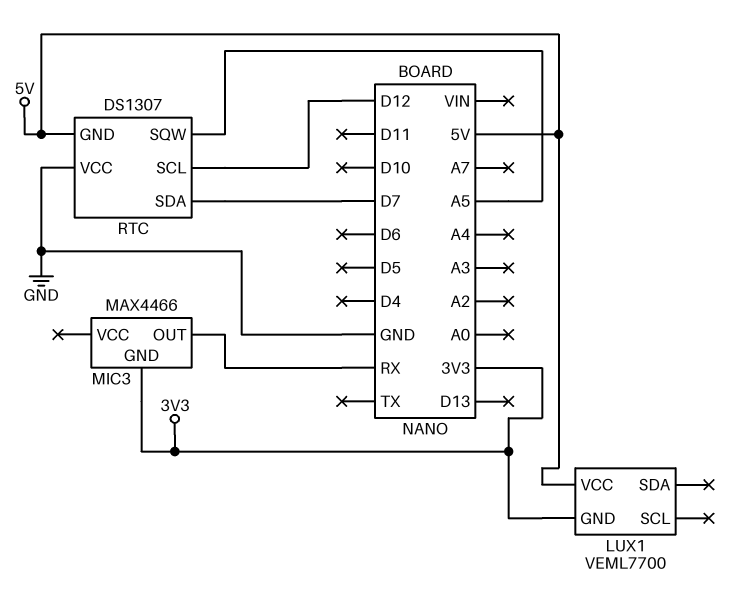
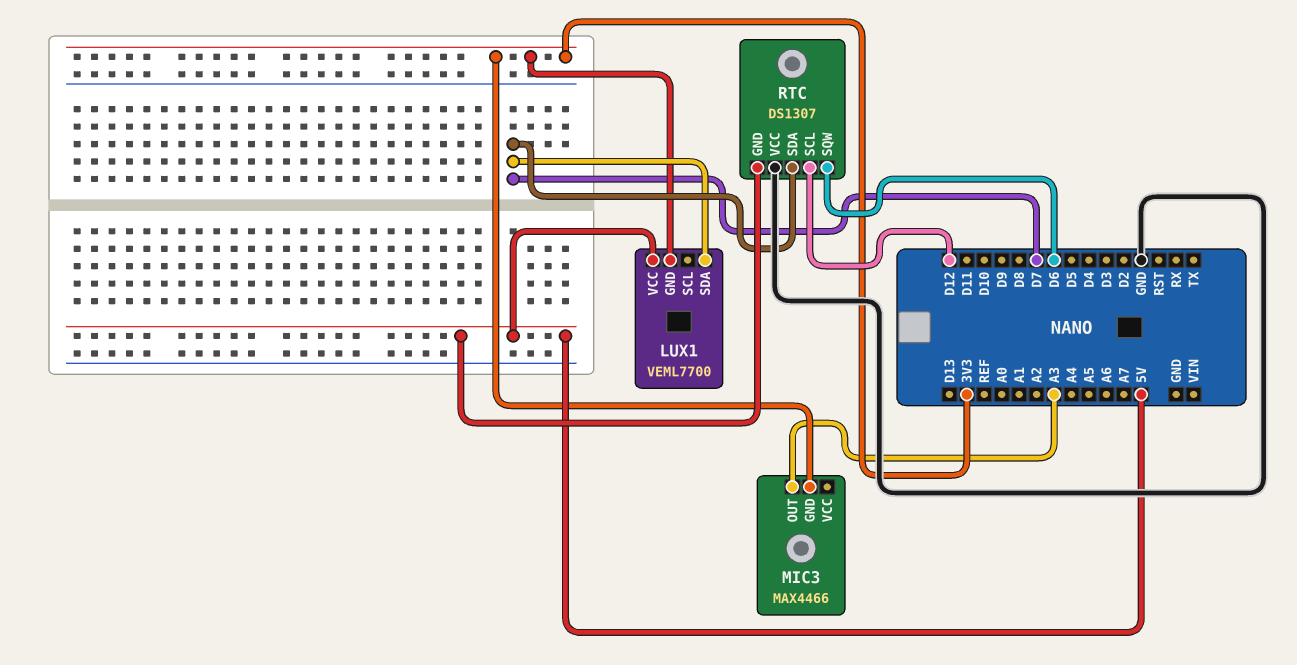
LUX1 pin SDA: none -> D7
MIC3 pin OUT: RX -> A3
RTC pin SQW: A5 -> D6

